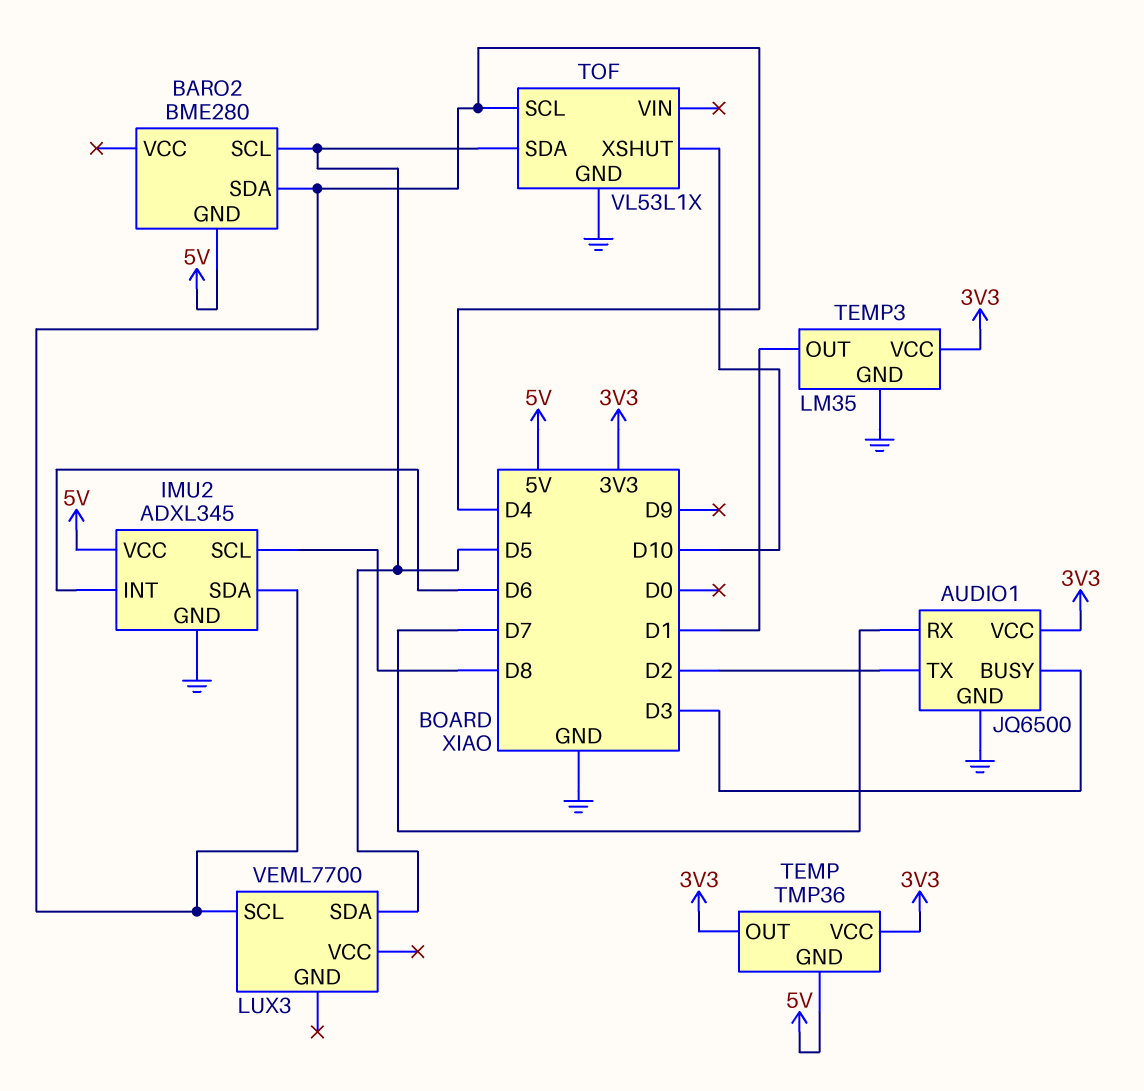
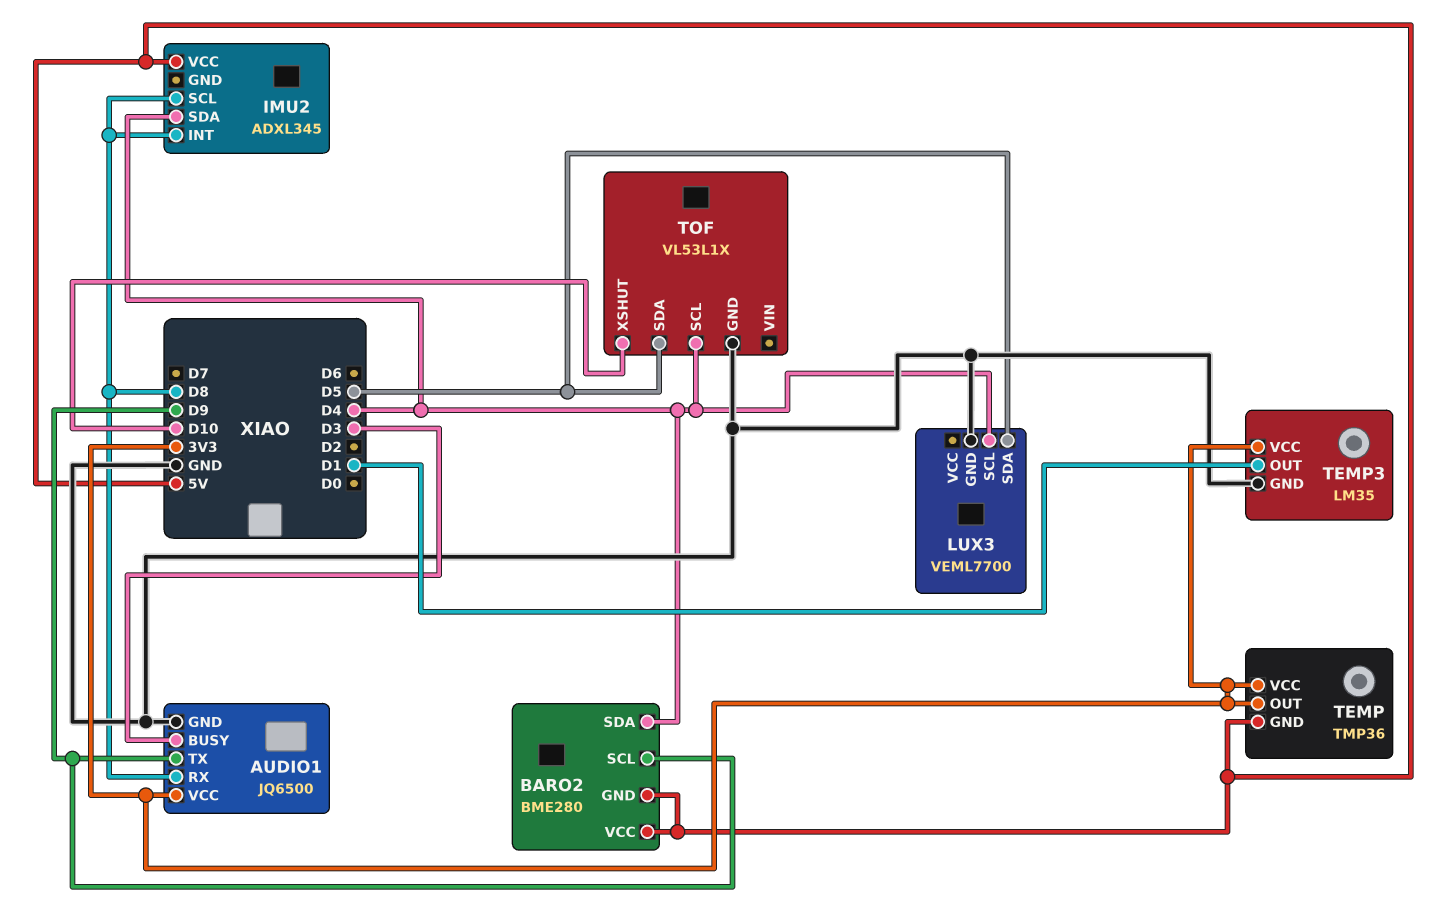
AUDIO1 pin RX: D7 -> D8
AUDIO1 pin TX: D2 -> D9
BARO2 pin SCL: D5 -> D9
BARO2 pin VCC: none -> 5V
IMU2 pin GND: GND -> none
IMU2 pin INT: D6 -> D8
LUX3 pin GND: none -> GND

